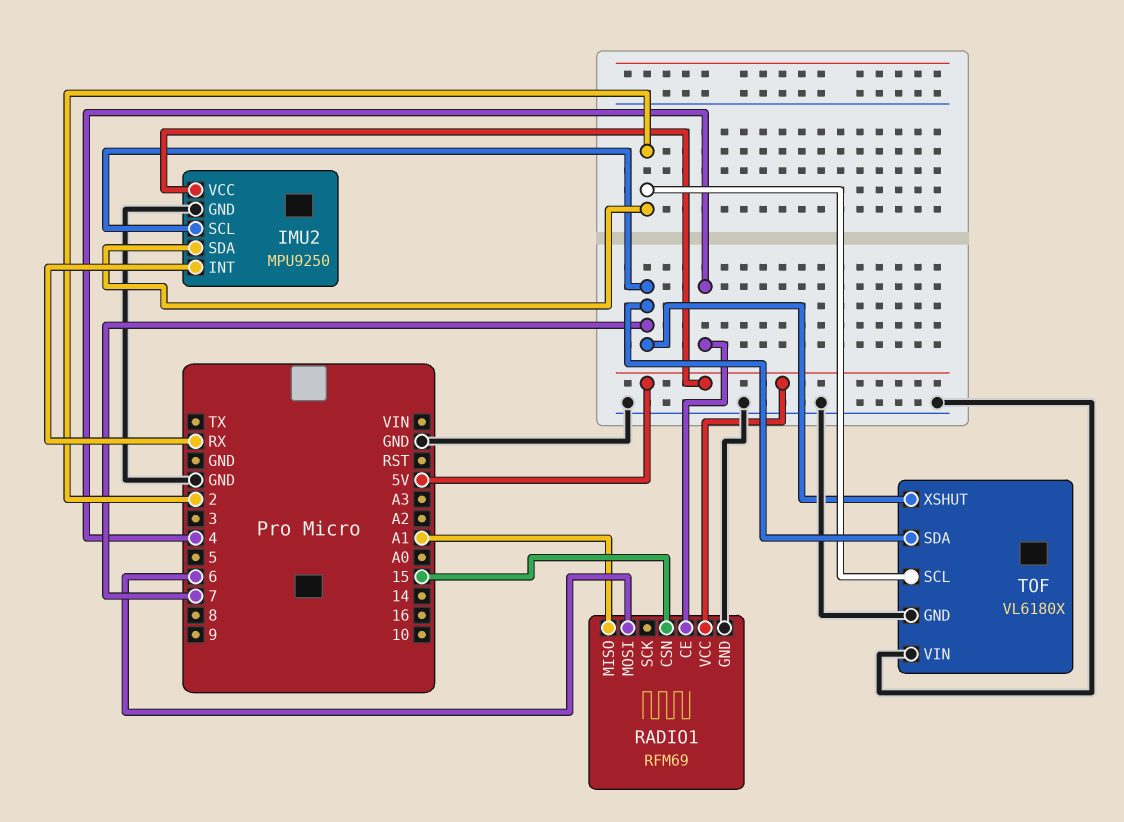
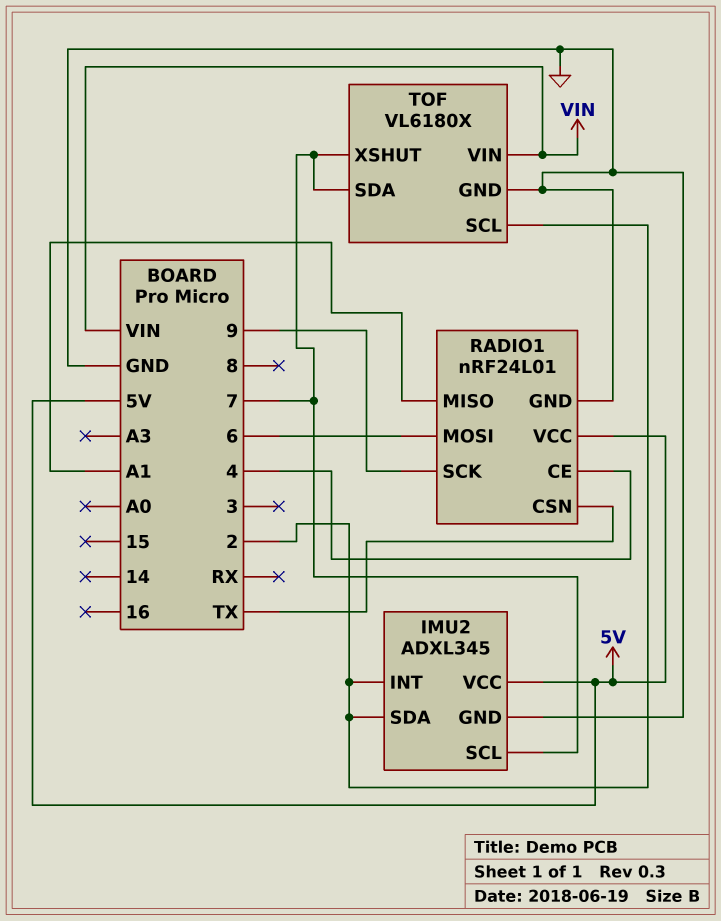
IMU2: MPU9250 -> ADXL345
IMU2 pin INT: RX -> 2
RADIO1: RFM69 -> nRF24L01
RADIO1 pin CSN: 15 -> TX
RADIO1 pin SCK: none -> 9
TOF pin VIN: GND -> VIN

